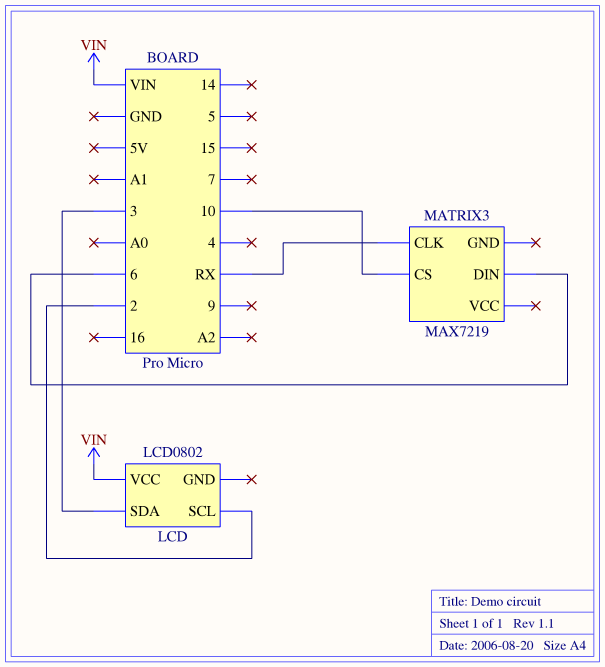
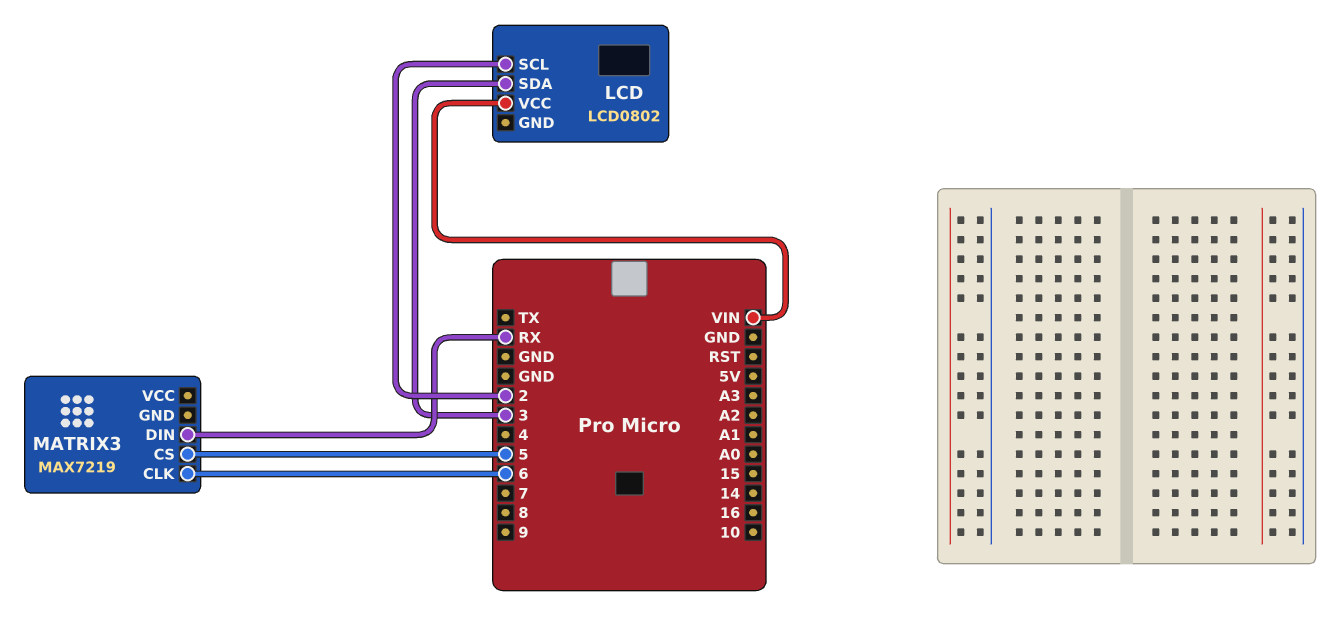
MATRIX3 pin CLK: RX -> 6
MATRIX3 pin CS: 10 -> 5
MATRIX3 pin DIN: 6 -> RX

